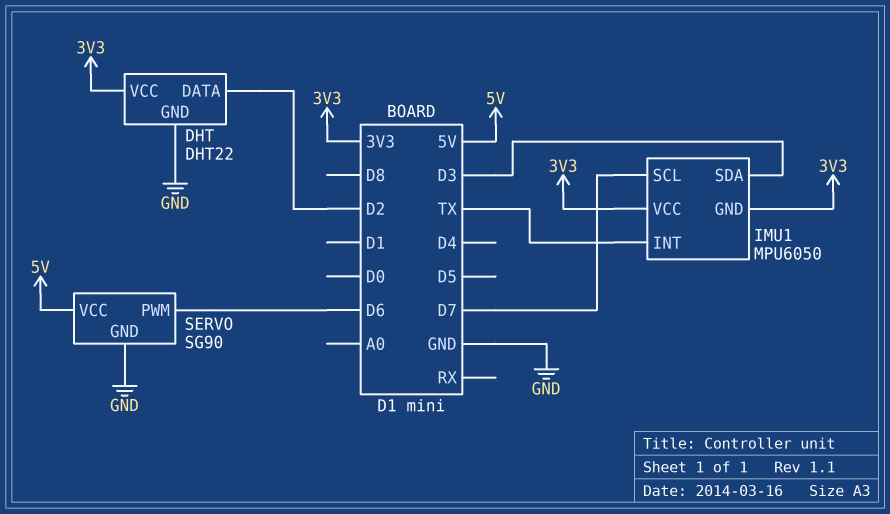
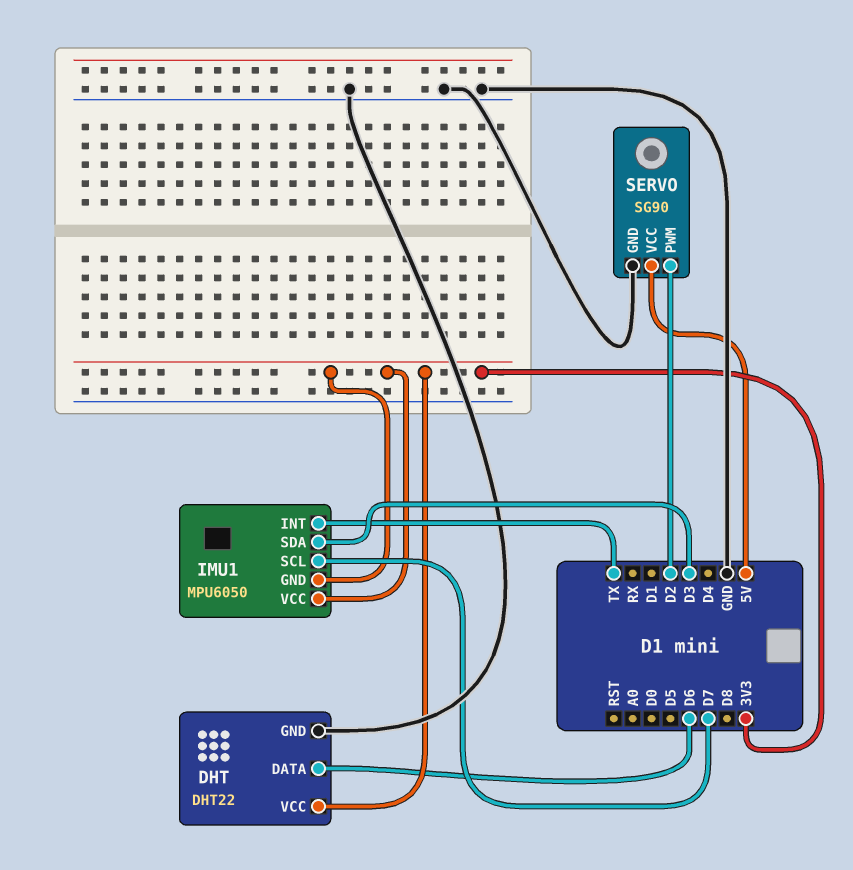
DHT pin DATA: D2 -> D6
SERVO pin PWM: D6 -> D2

